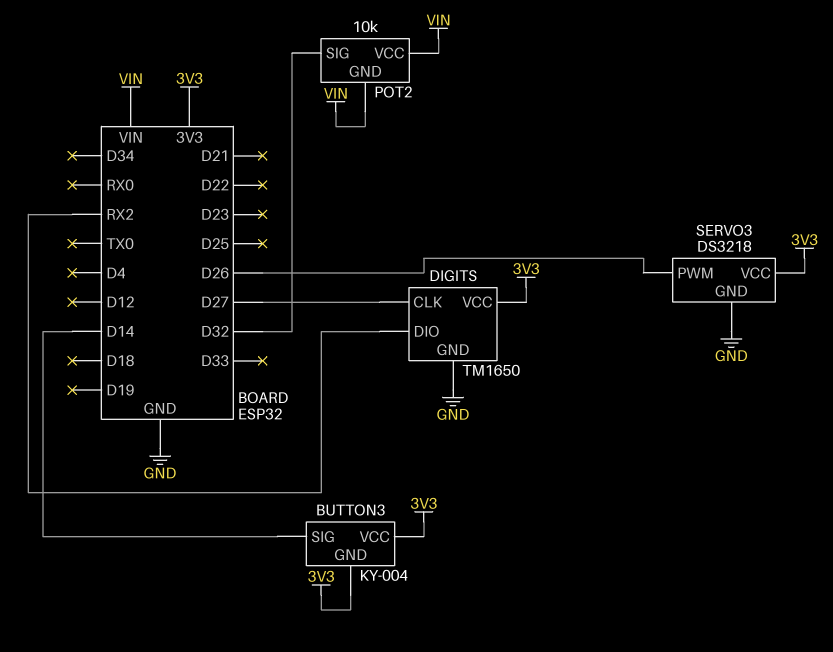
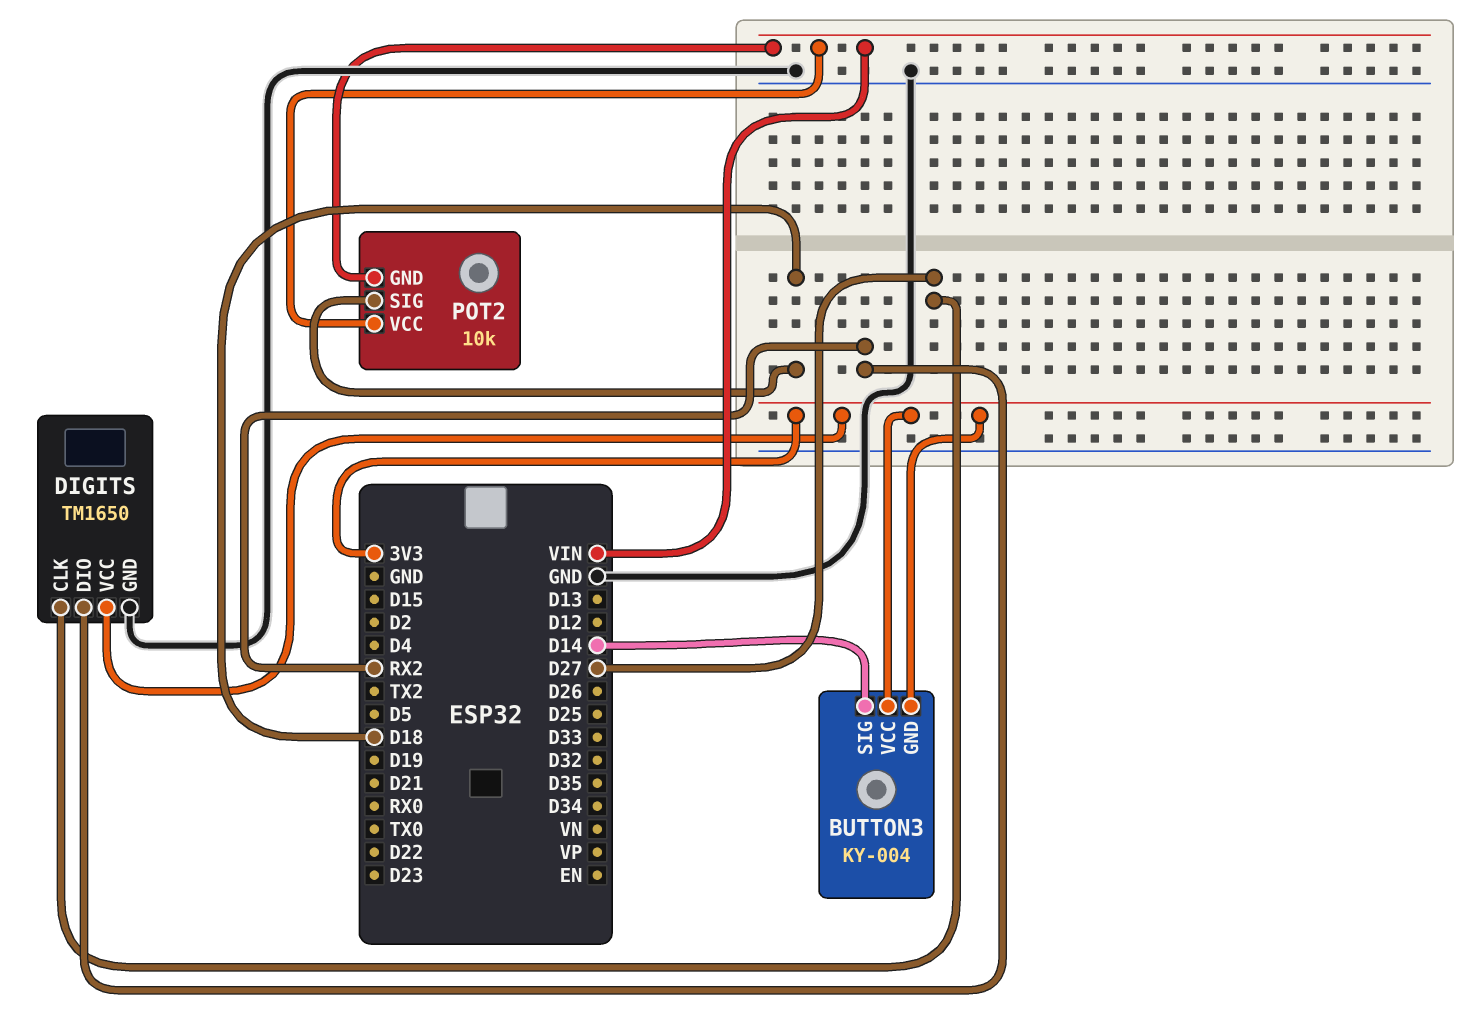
POT2 pin SIG: D32 -> D18
SERVO3: DS3218 -> none
SERVO3 pin GND: GND -> none
SERVO3 pin PWM: D26 -> none
SERVO3 pin VCC: 3V3 -> none

